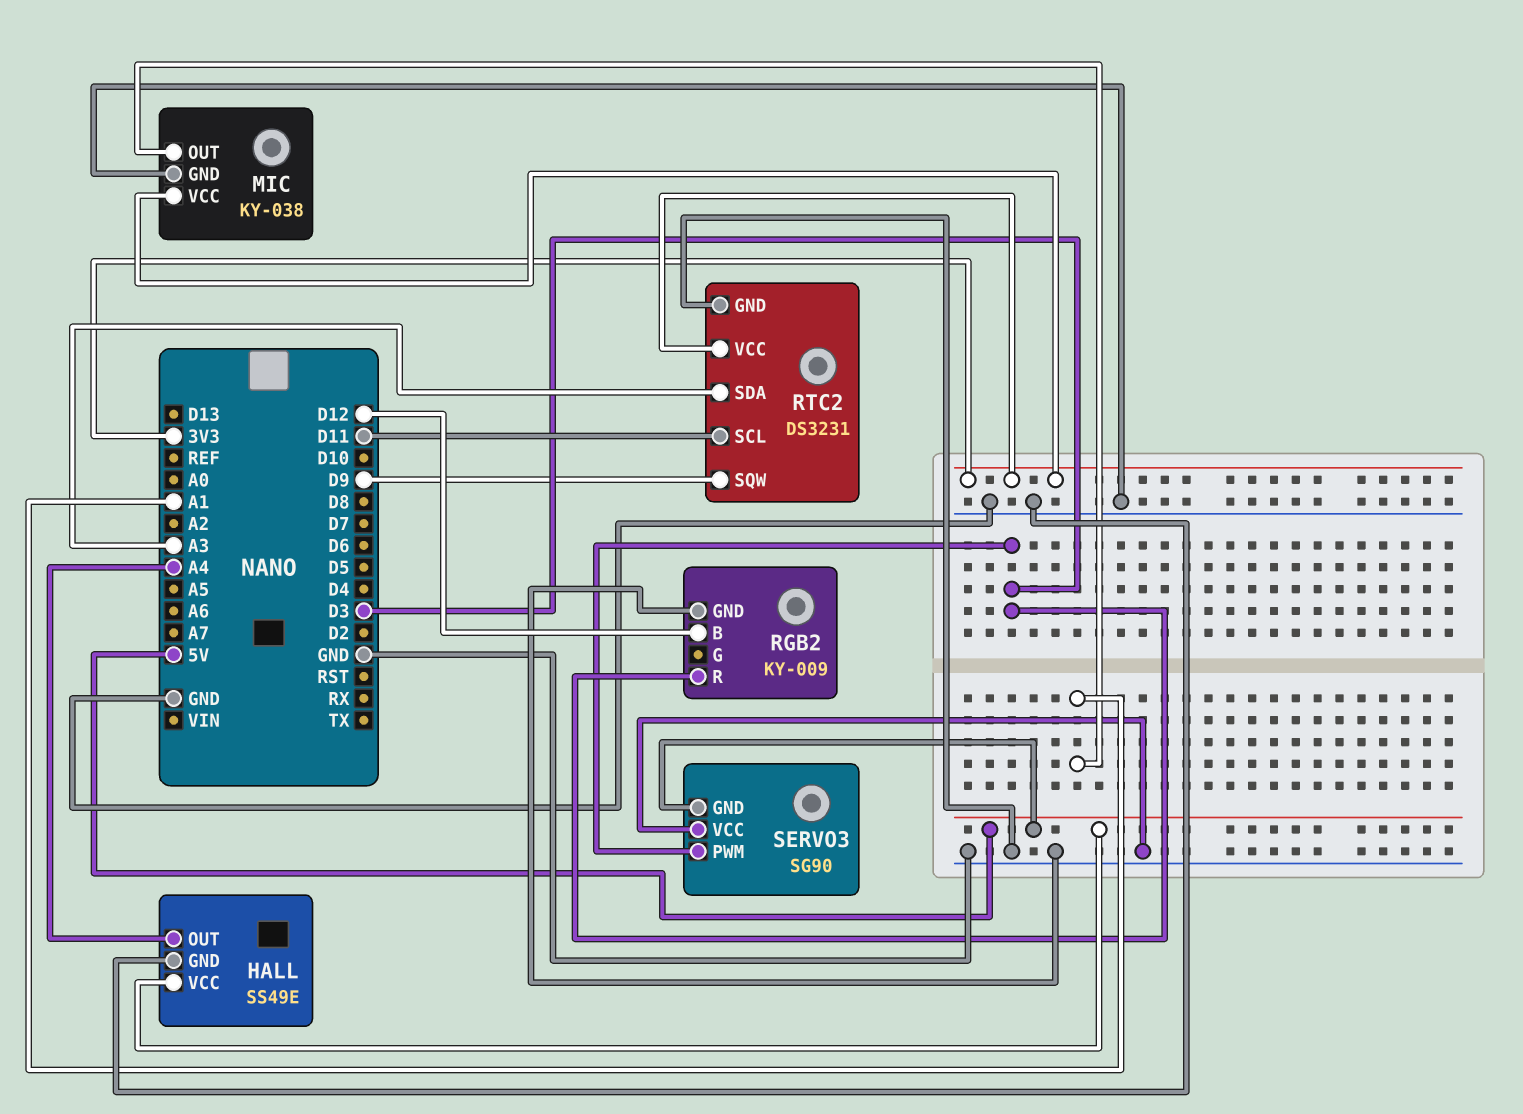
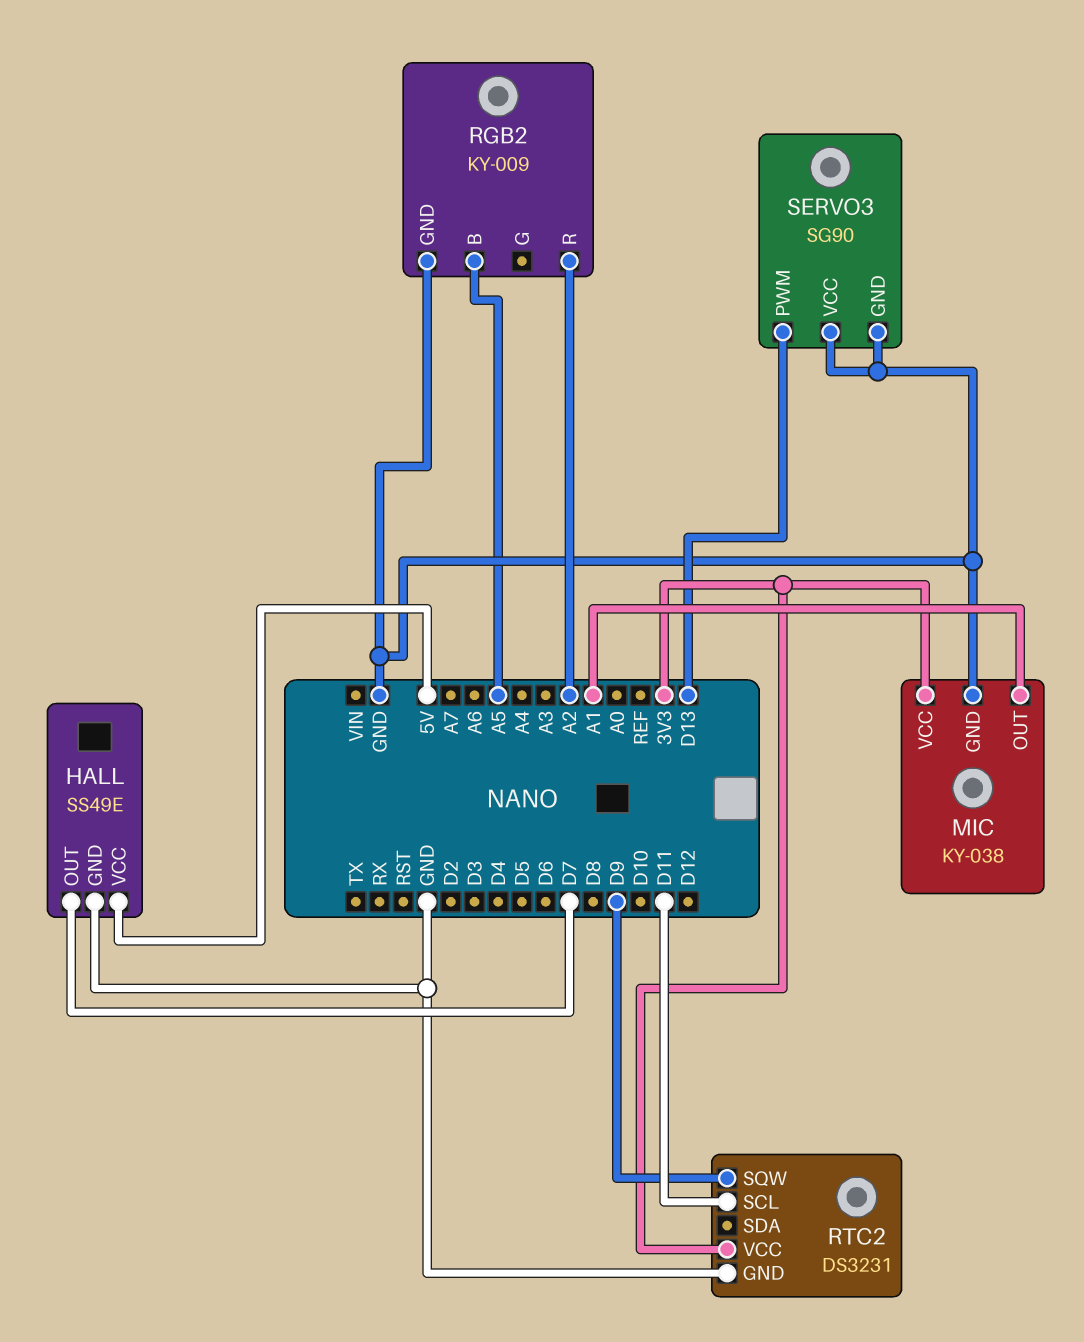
HALL pin OUT: A4 -> D7
RGB2 pin B: D12 -> A5
RGB2 pin R: D3 -> A2
RTC2 pin SDA: A3 -> none
SERVO3 pin GND: 5V -> GND
SERVO3 pin PWM: D3 -> D13

